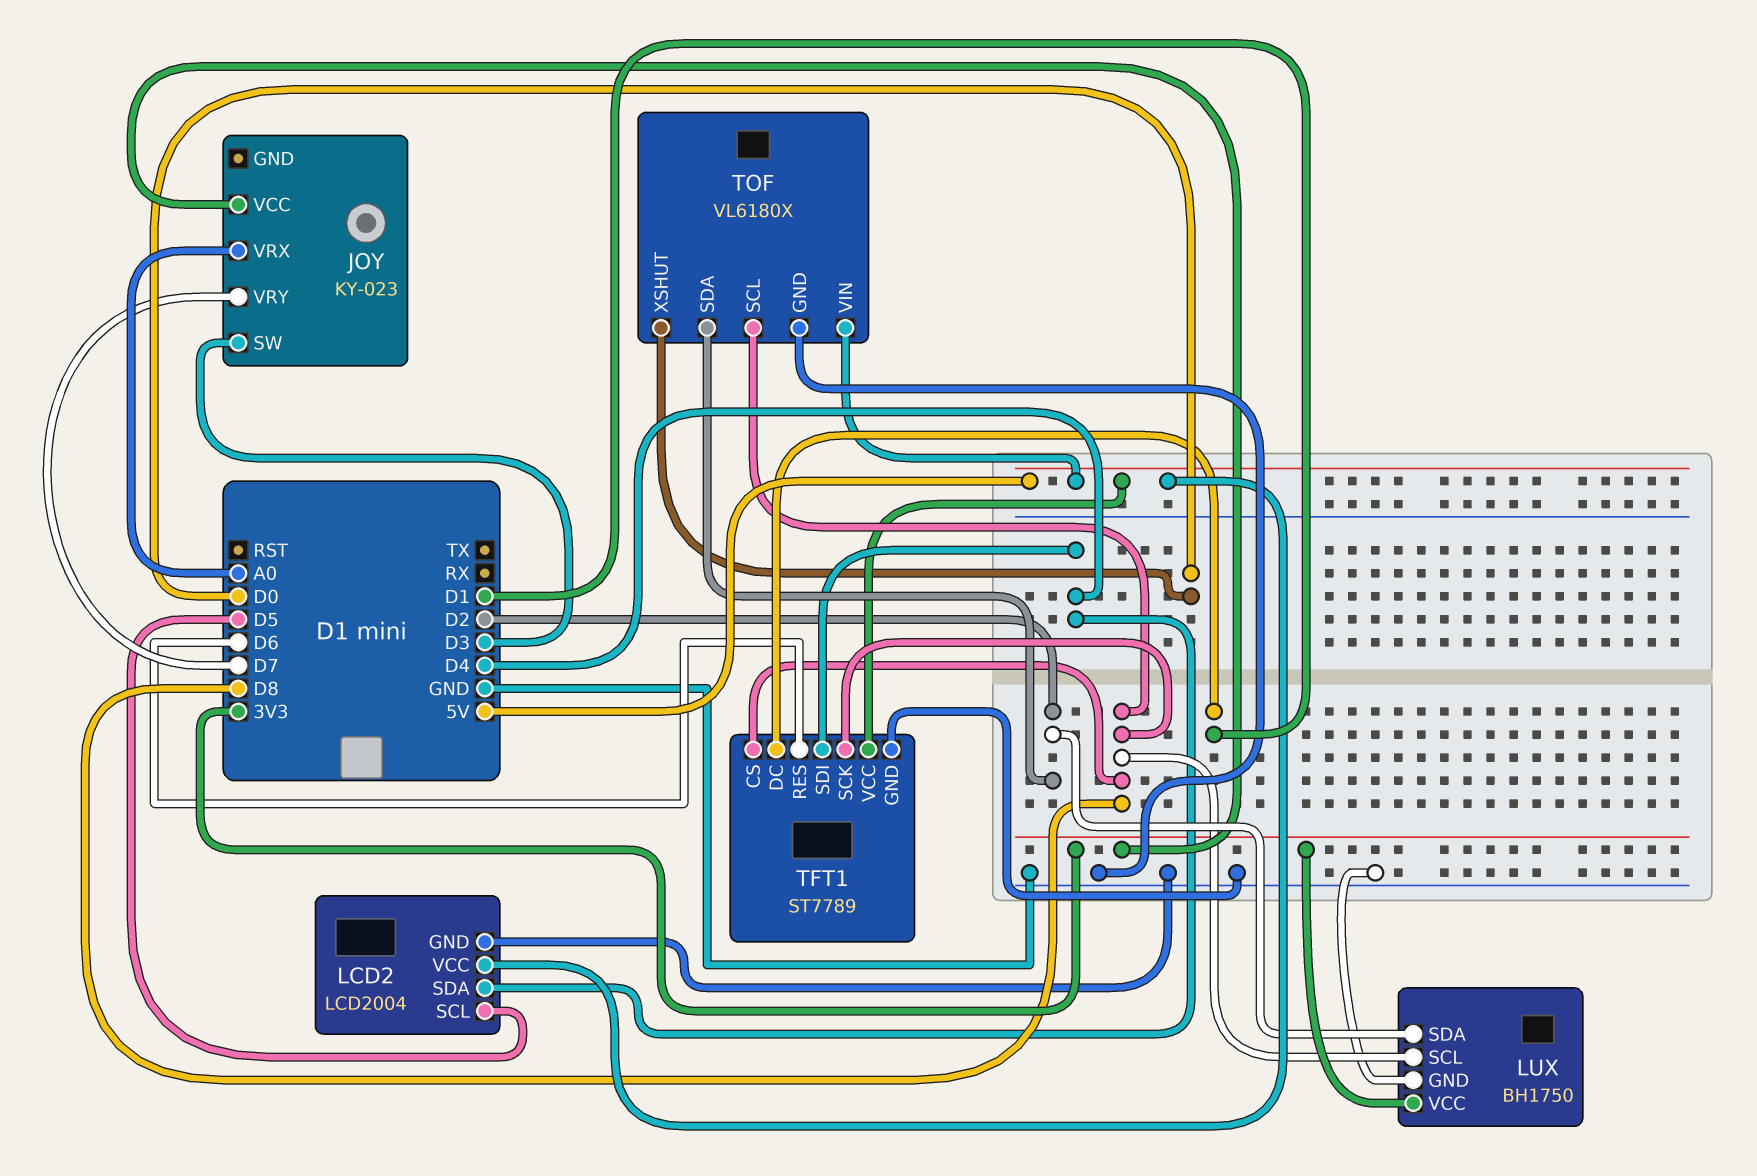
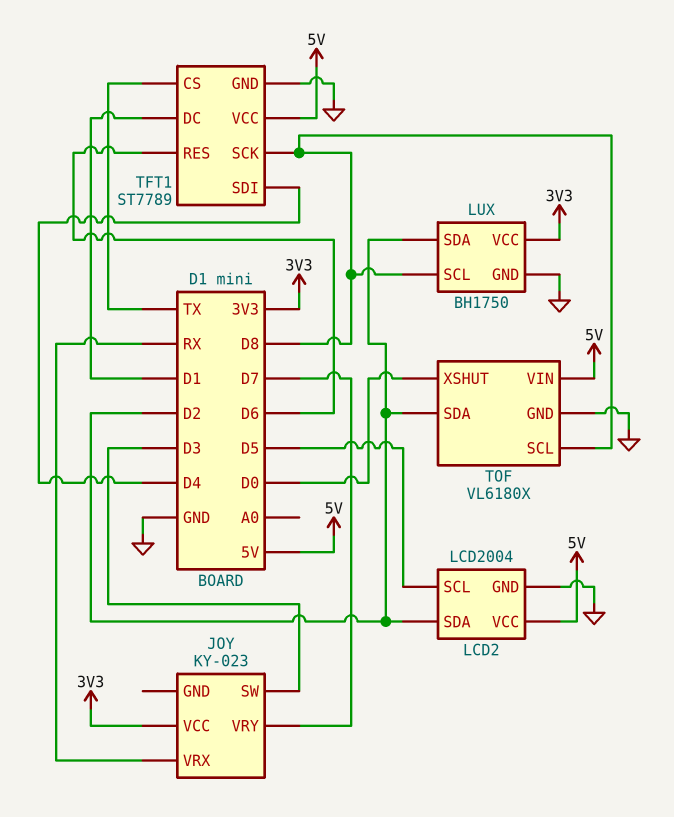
JOY pin VRX: A0 -> RX
LCD2 pin SDA: D4 -> D2
TFT1 pin CS: D8 -> TX

